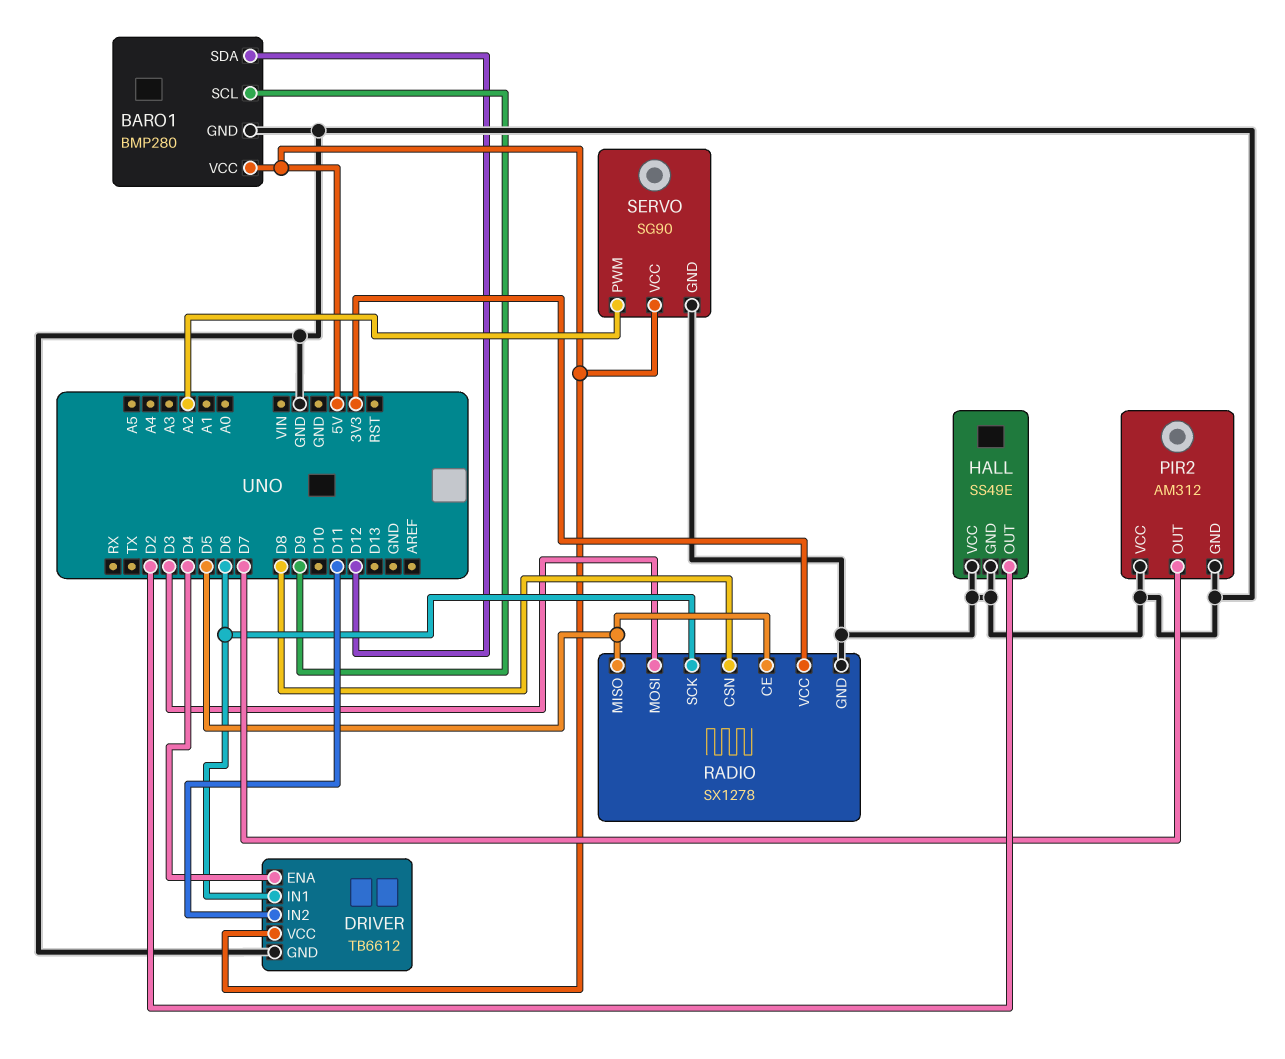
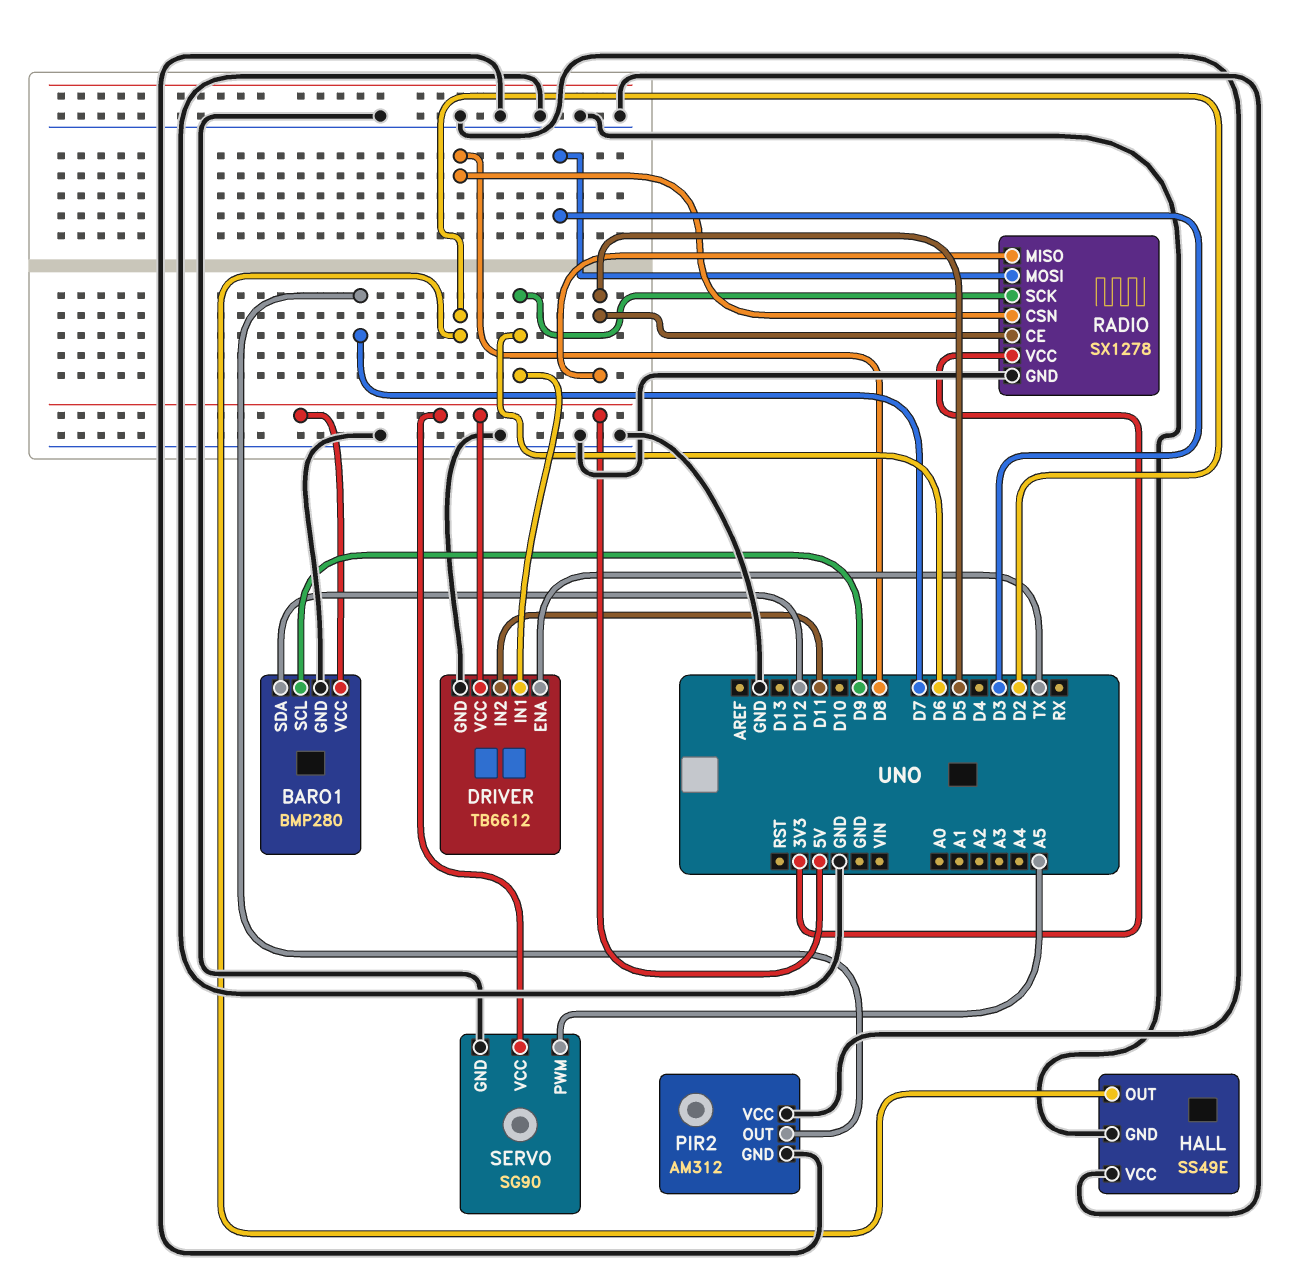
DRIVER pin ENA: D4 -> TX
SERVO pin PWM: A2 -> A5

